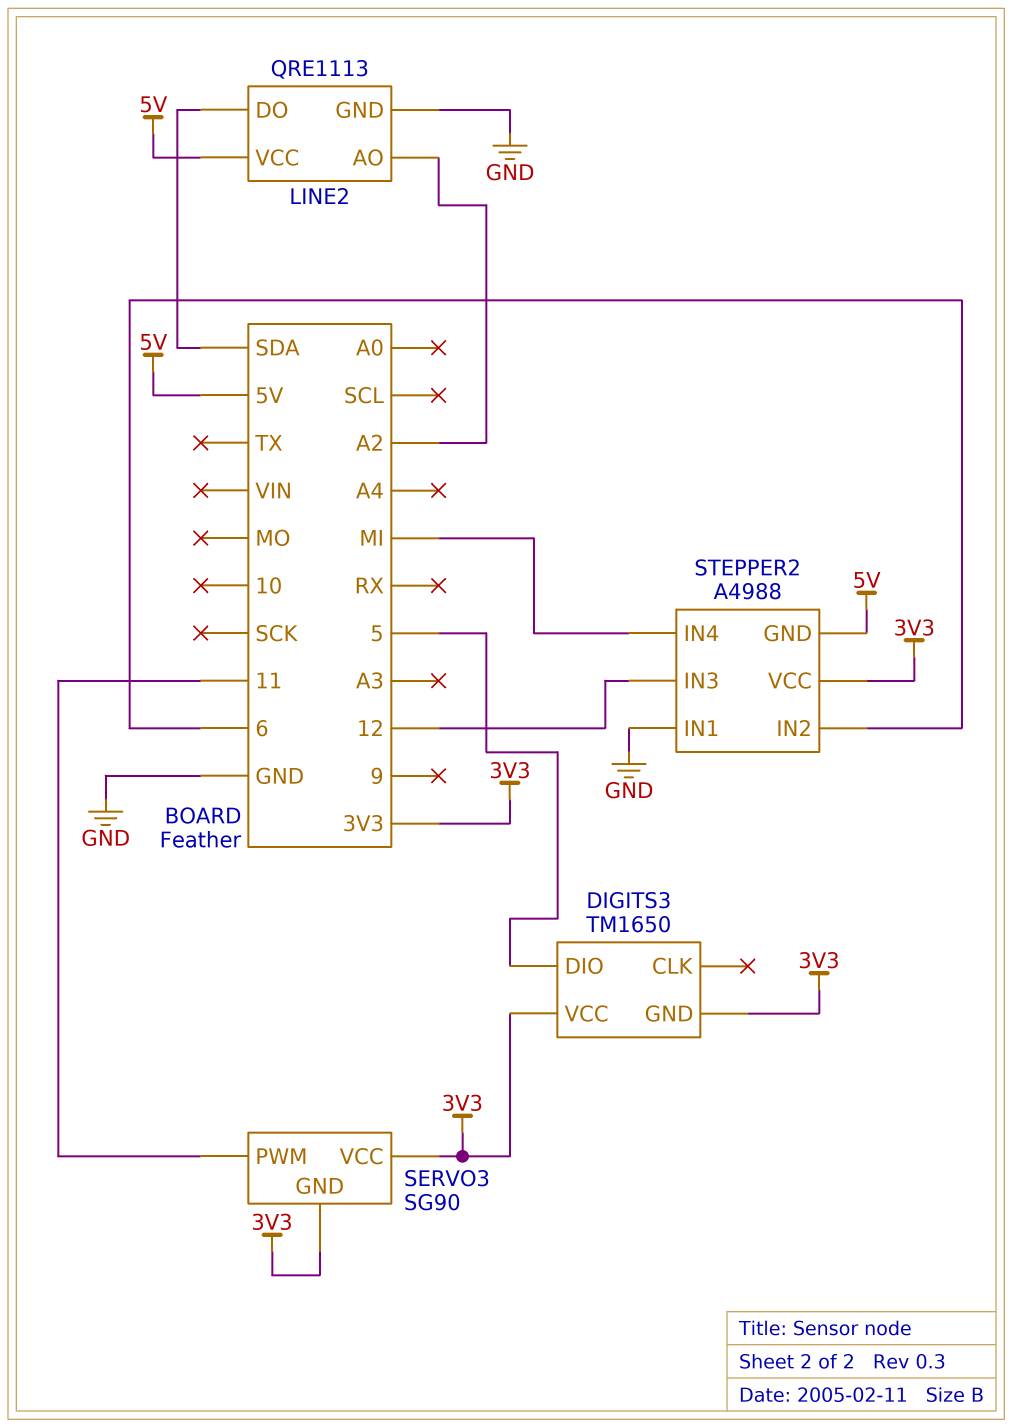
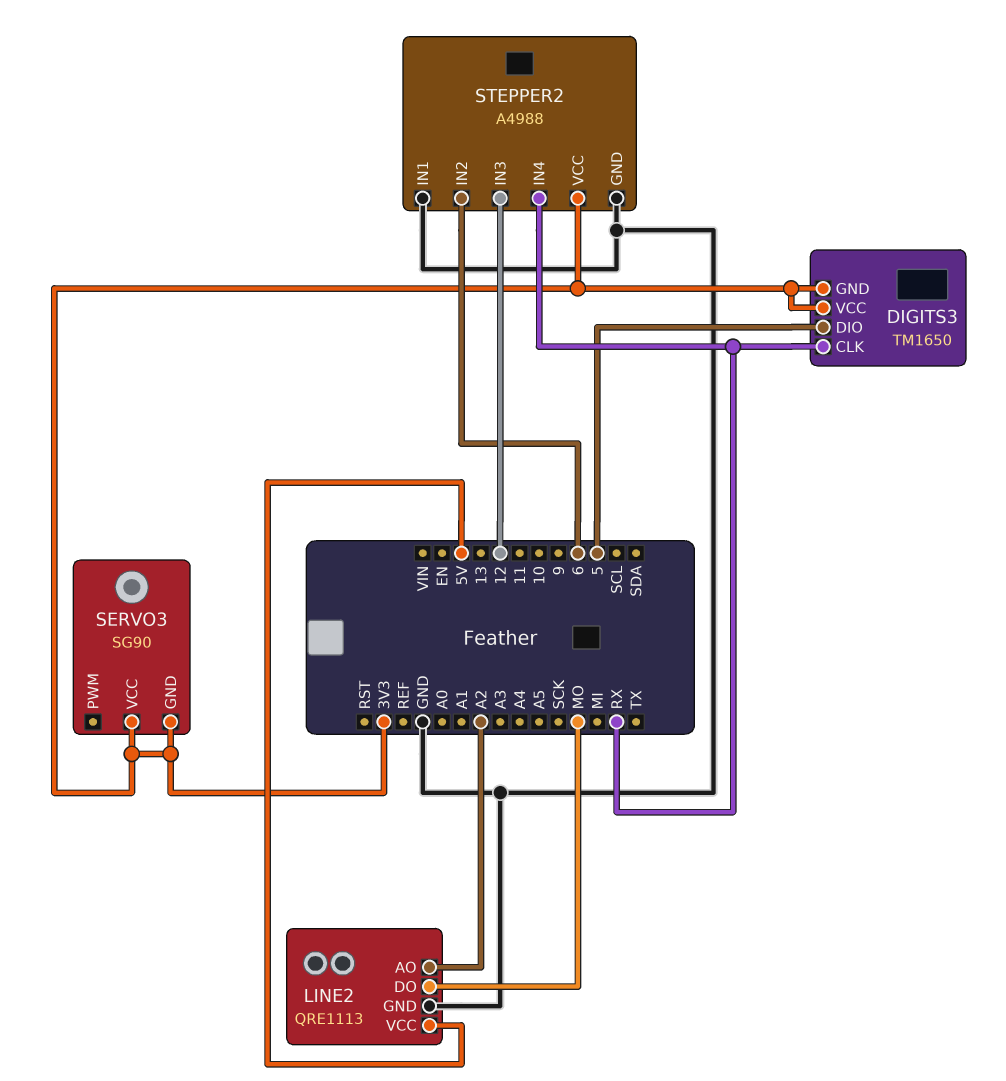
DIGITS3 pin CLK: none -> RX
LINE2 pin DO: SDA -> MO
SERVO3 pin PWM: 11 -> none
STEPPER2 pin GND: 5V -> GND
STEPPER2 pin IN4: MI -> RX

